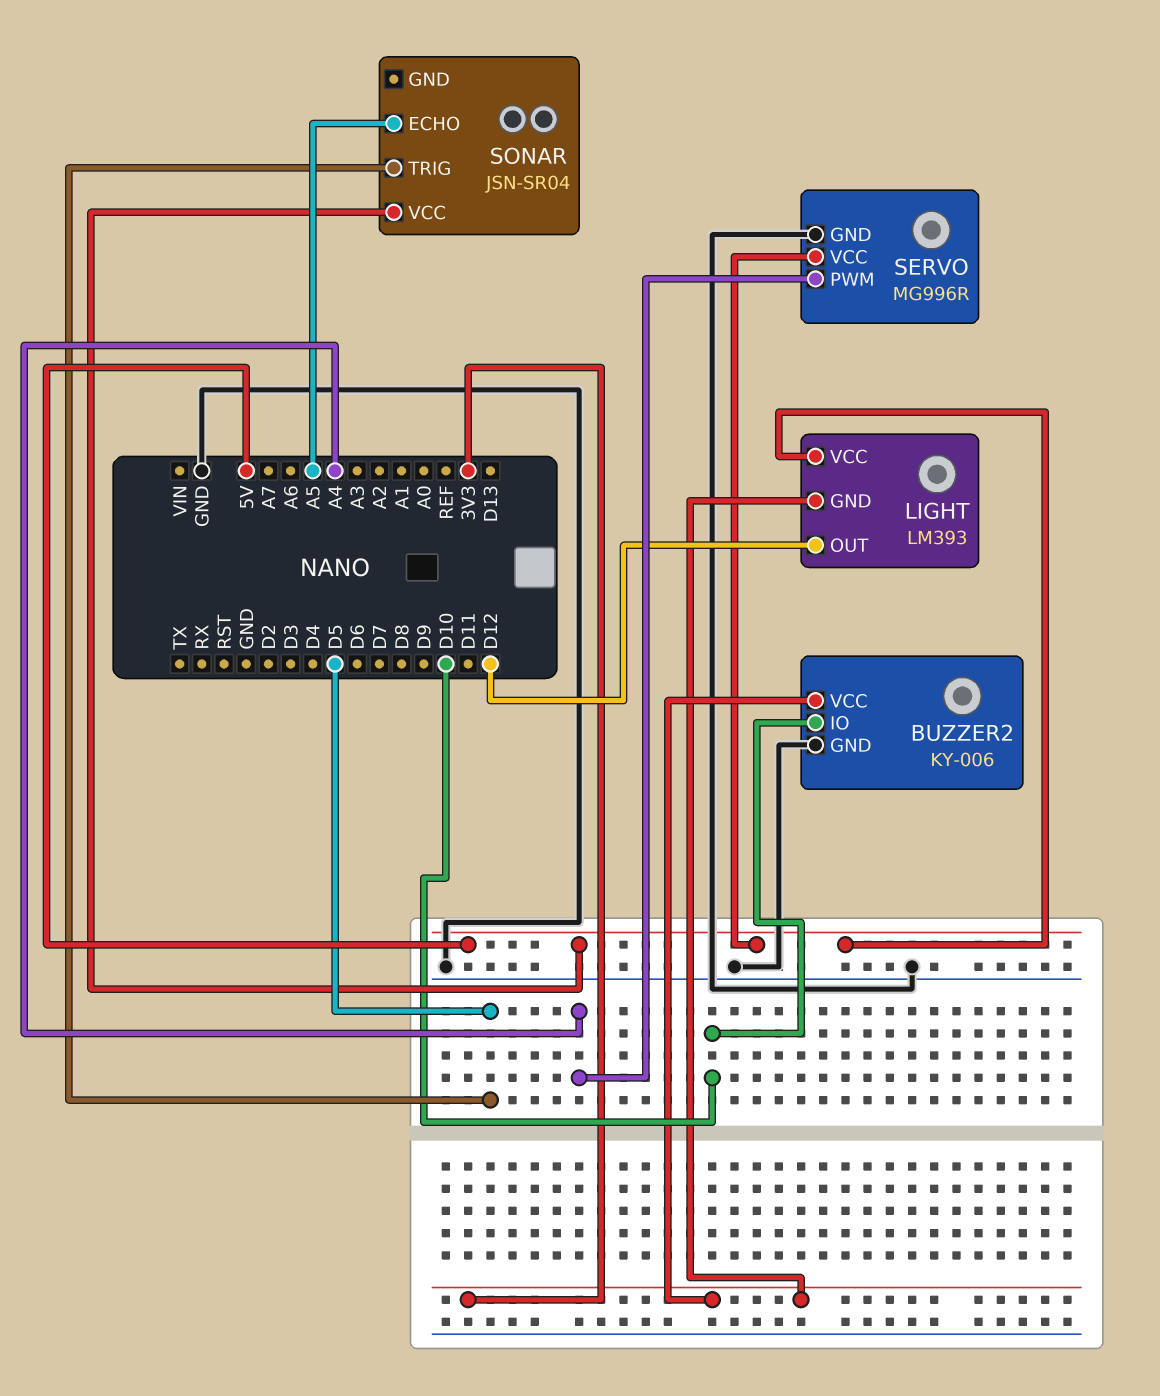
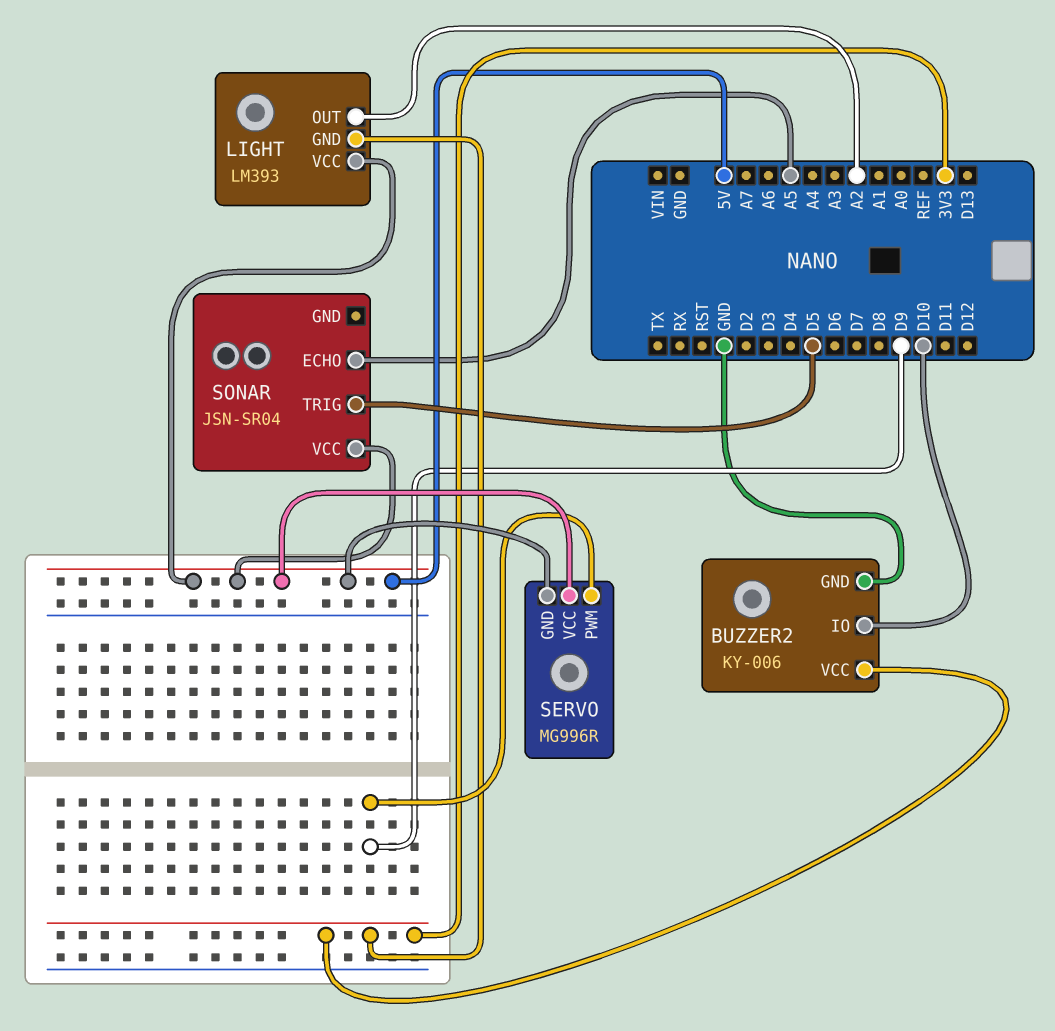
LIGHT pin OUT: D12 -> A2
SERVO pin GND: GND -> 5V
SERVO pin PWM: A4 -> D9

